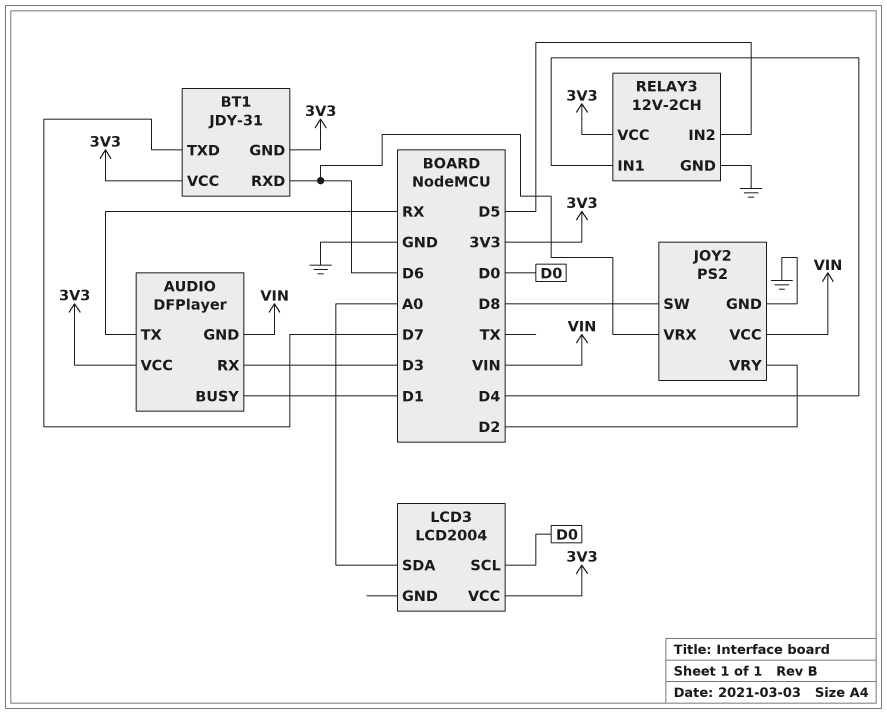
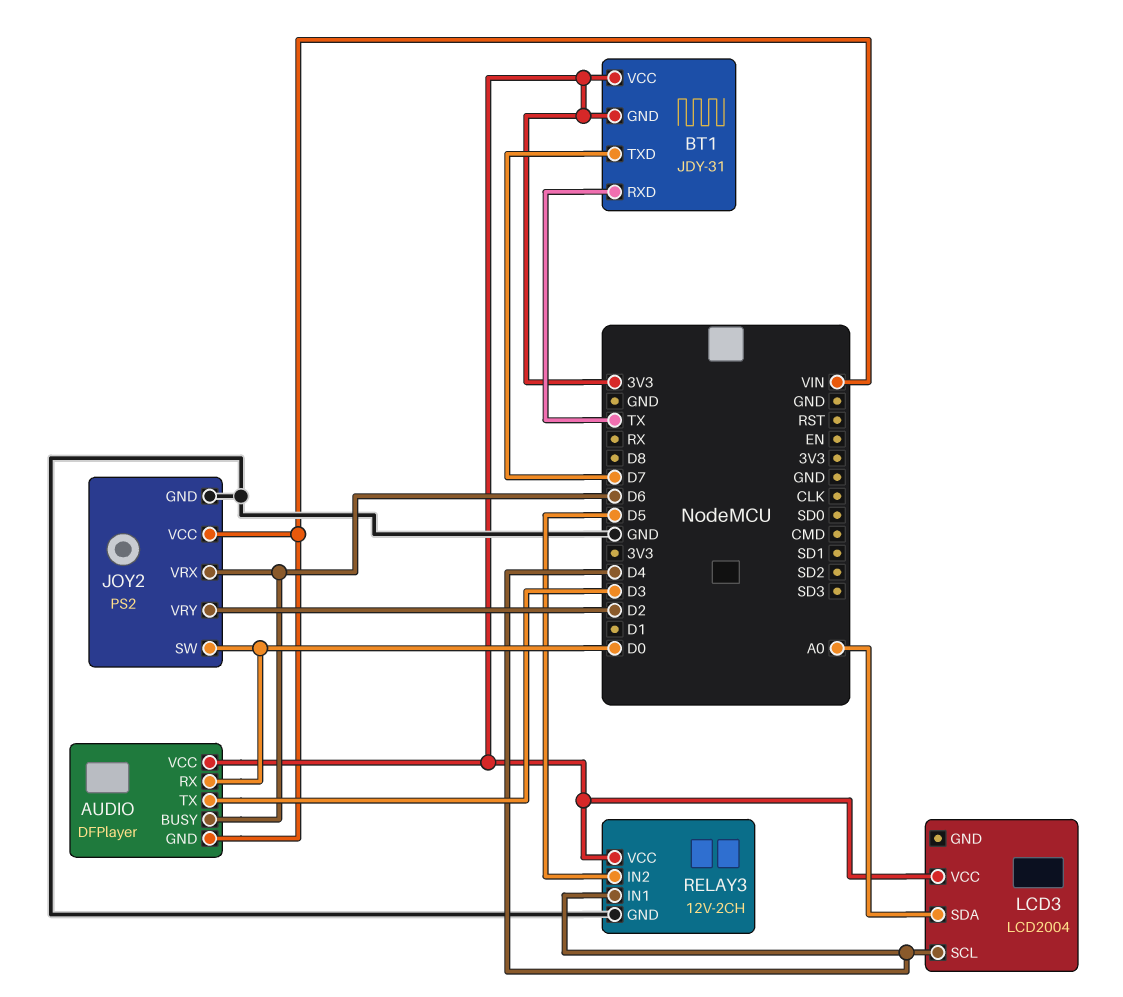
AUDIO pin BUSY: D1 -> D6
AUDIO pin RX: D3 -> D0
AUDIO pin TX: RX -> D3
BT1 pin RXD: D6 -> TX
JOY2 pin SW: D8 -> D0
LCD3 pin SCL: D0 -> D4

